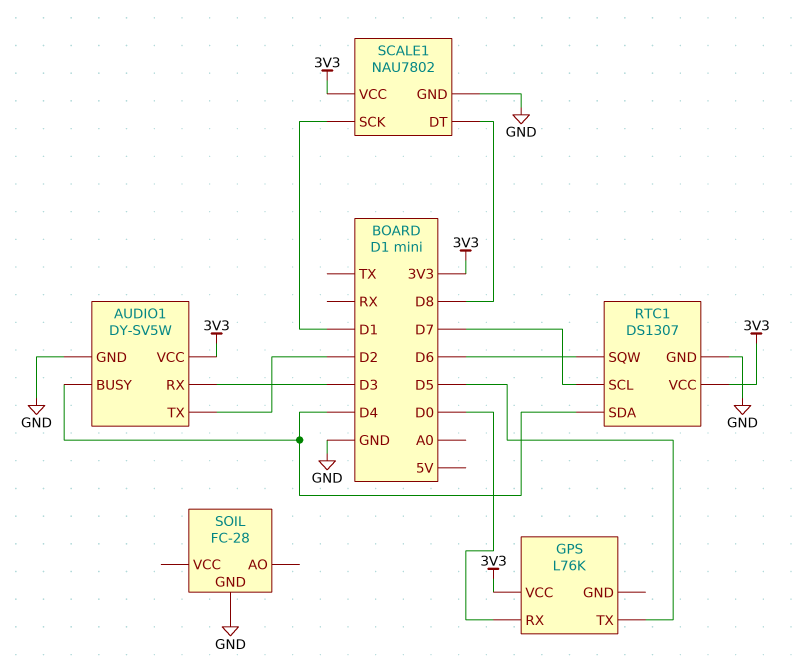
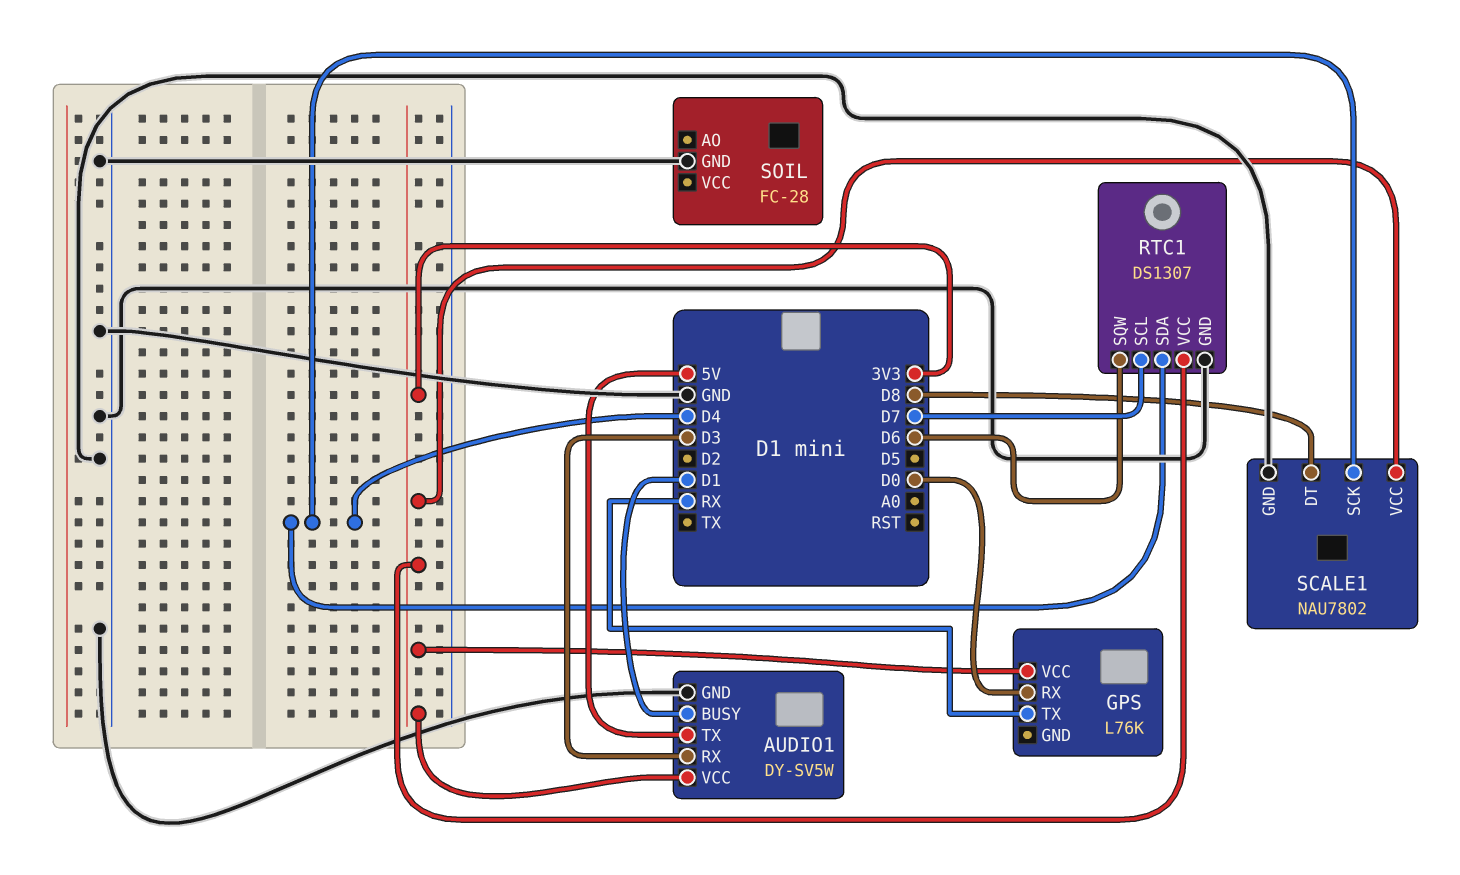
AUDIO1 pin BUSY: D4 -> D1
AUDIO1 pin TX: D2 -> 5V
GPS pin TX: D5 -> RX
SCALE1 pin SCK: D1 -> D4

